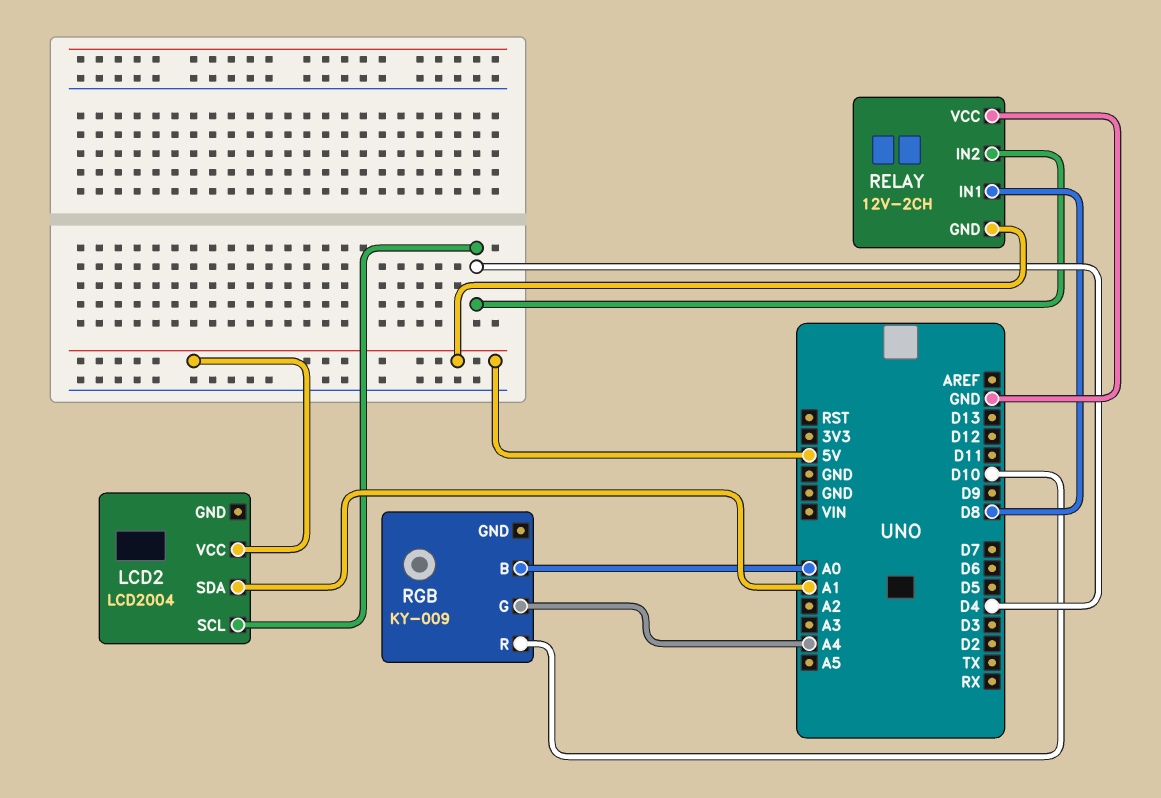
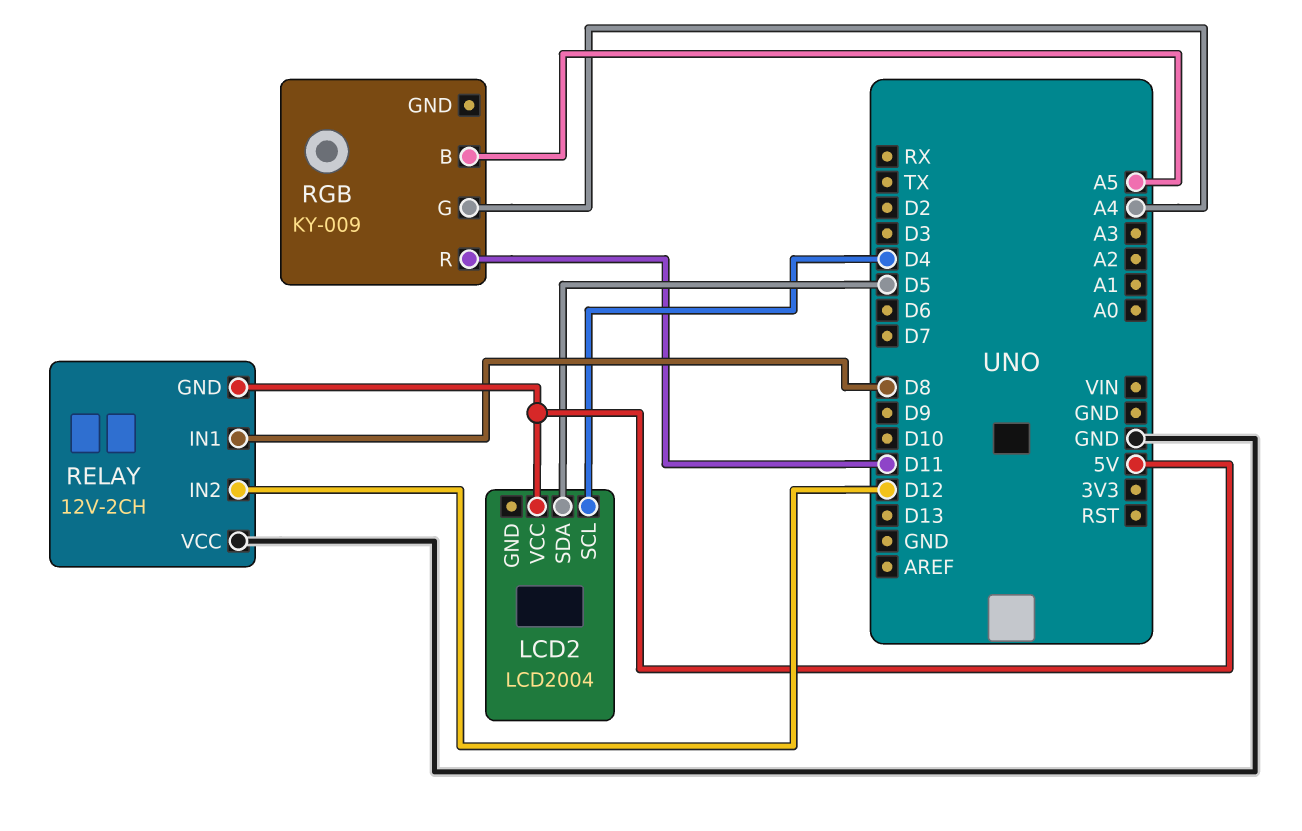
LCD2 pin SDA: A1 -> D5
RELAY pin IN2: D4 -> D12
RGB pin B: A0 -> A5
RGB pin R: D10 -> D11

